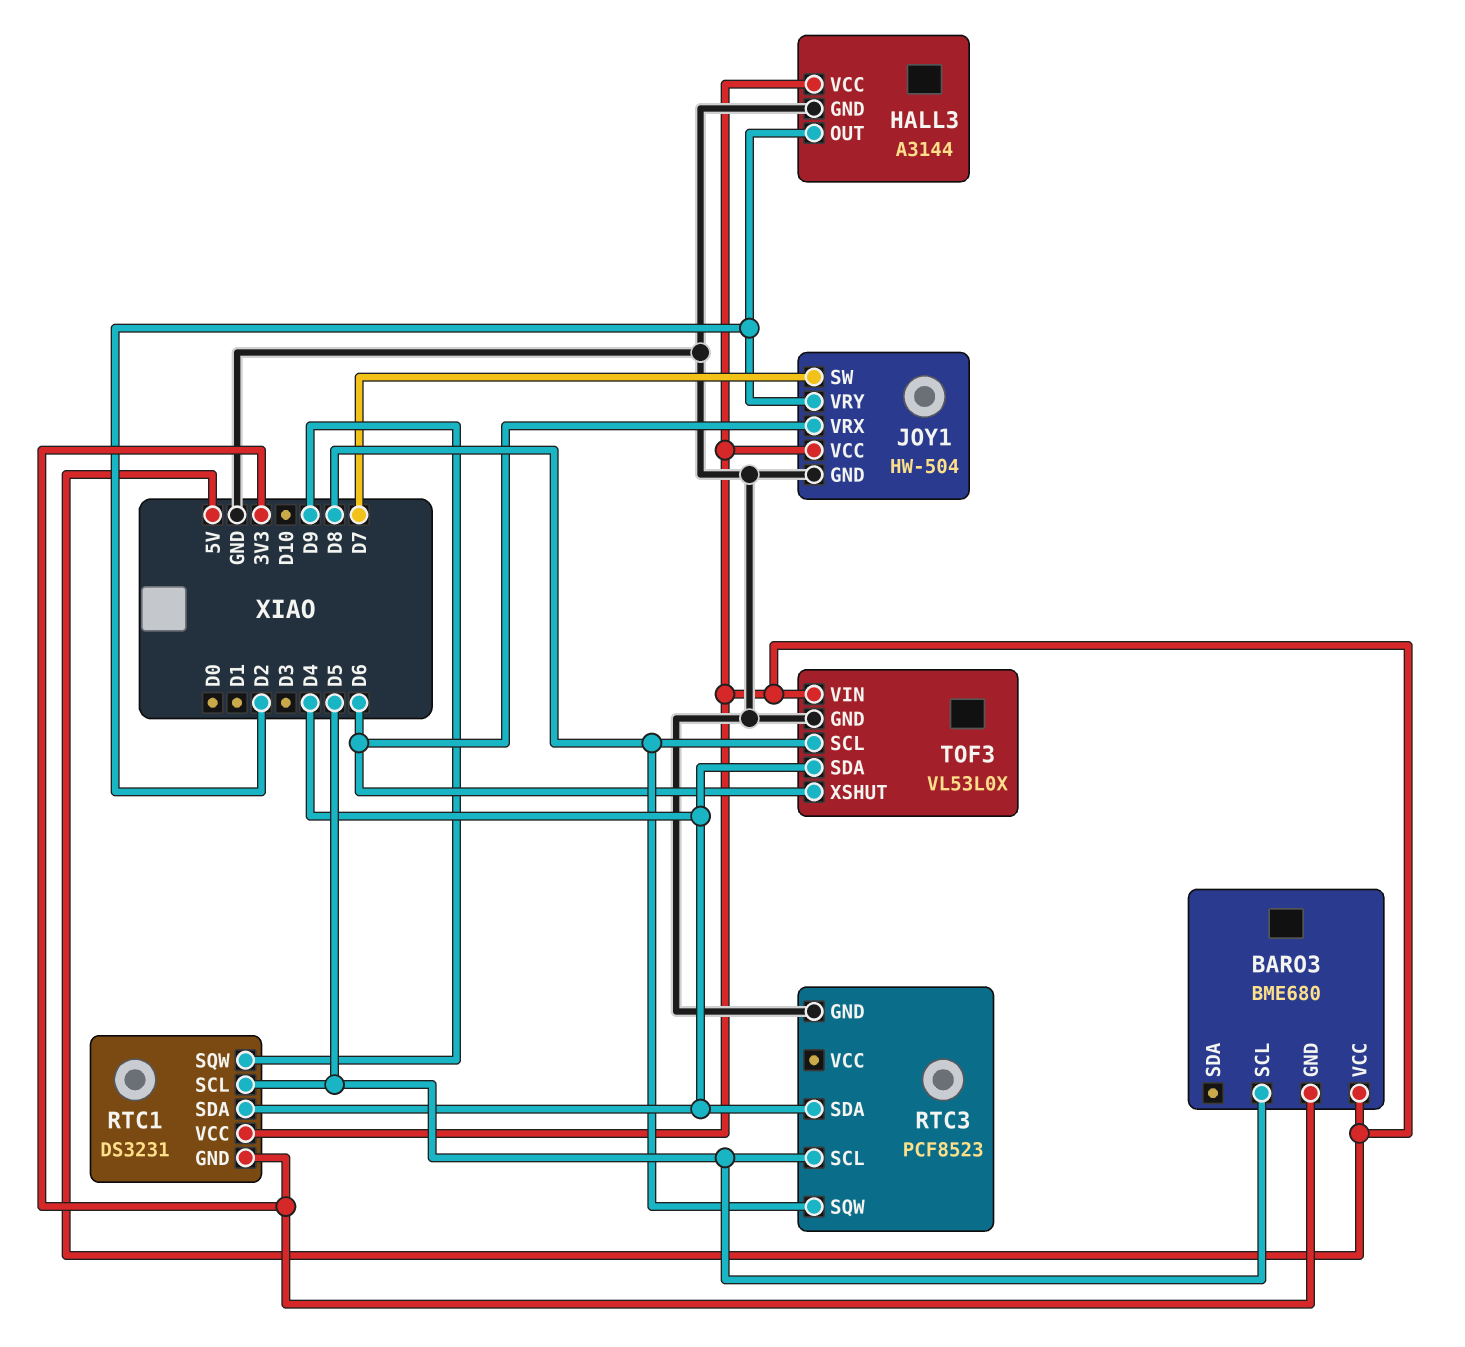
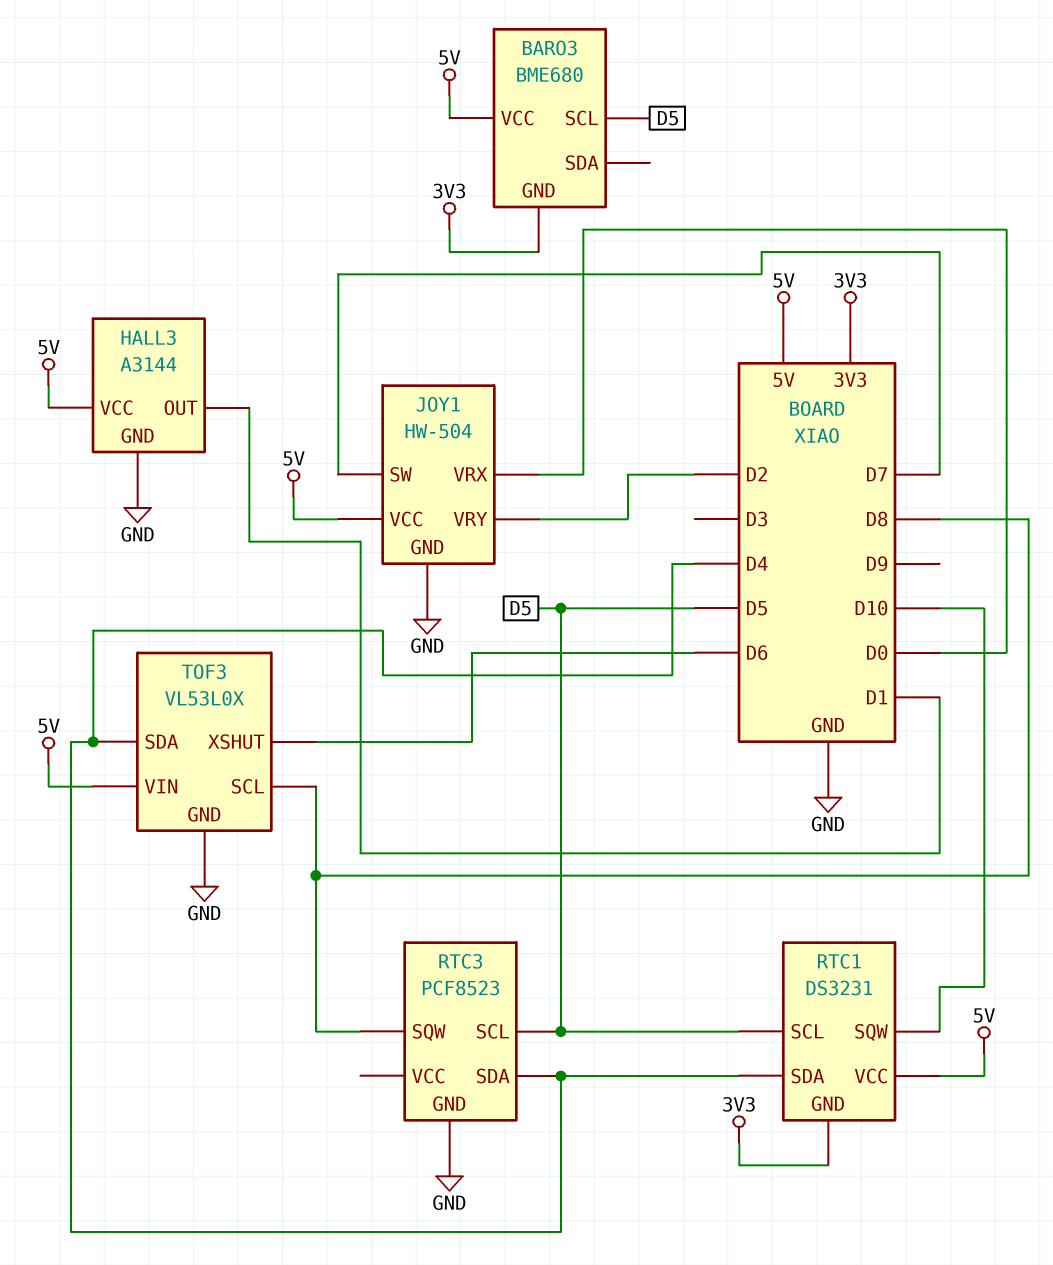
HALL3 pin OUT: D2 -> D1
JOY1 pin VRX: D6 -> D0
RTC1 pin SQW: D9 -> D10

